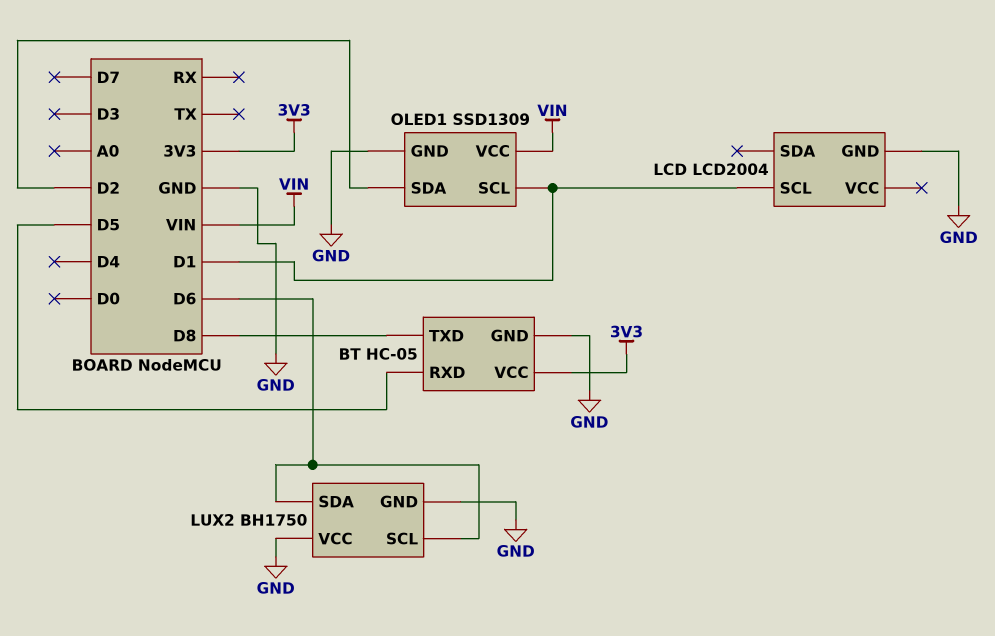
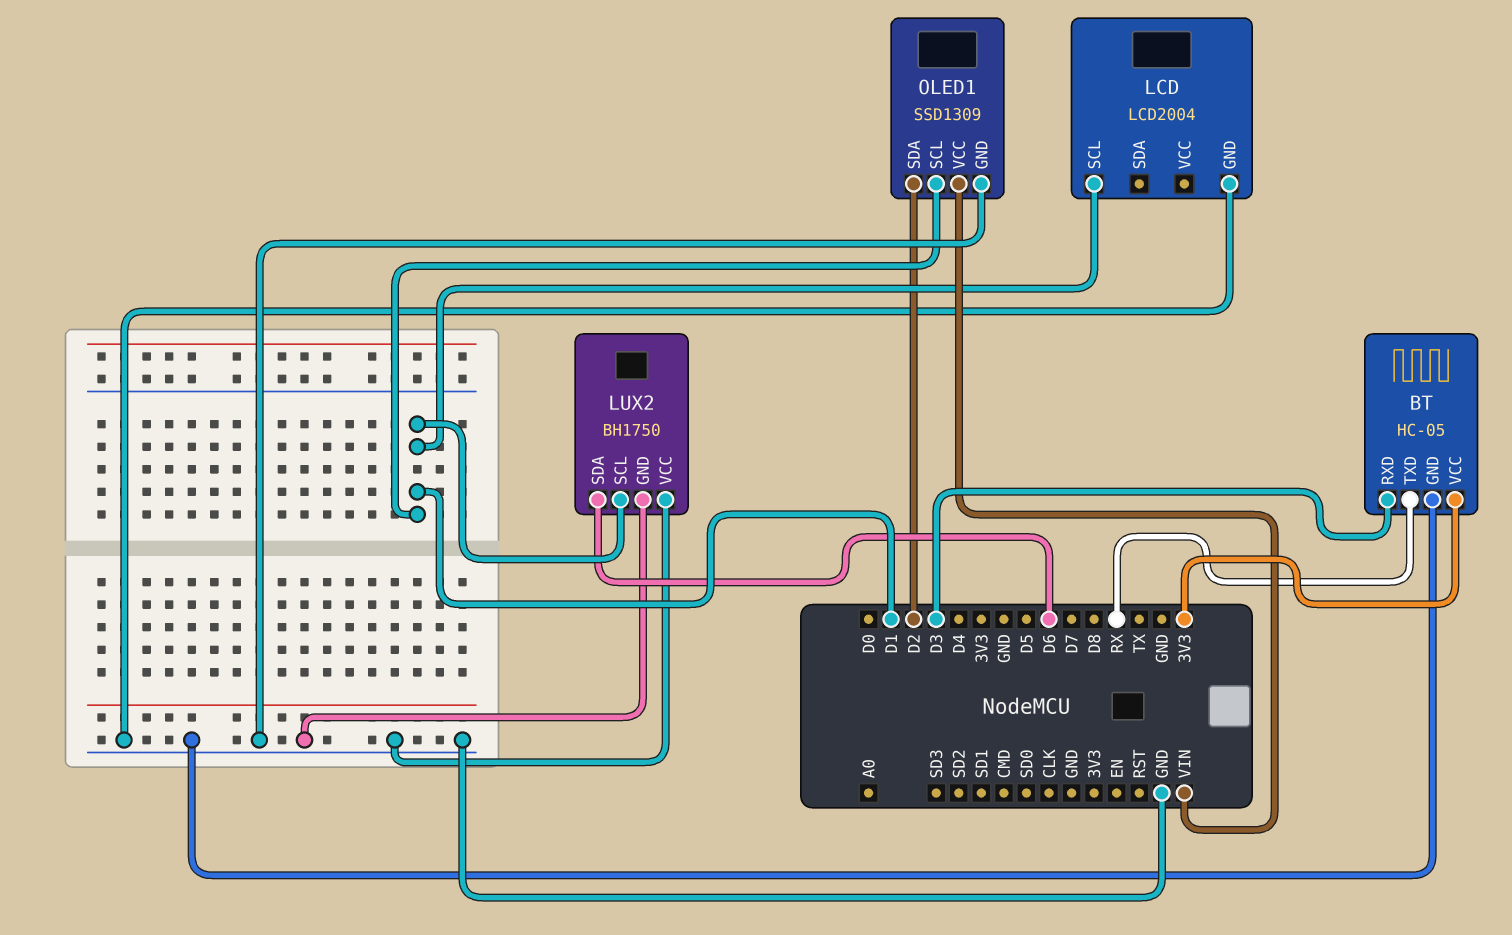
BT pin RXD: D5 -> D3
BT pin TXD: D8 -> RX
LUX2 pin SCL: D6 -> D1

